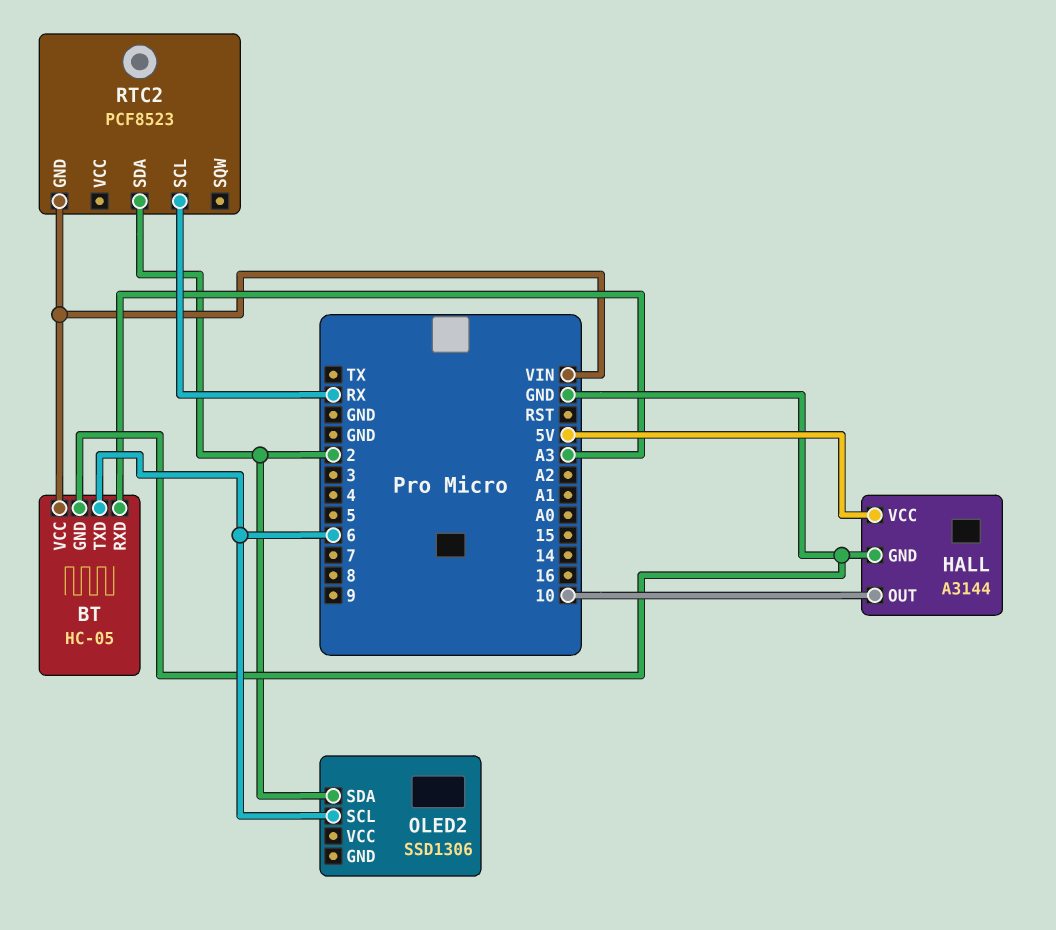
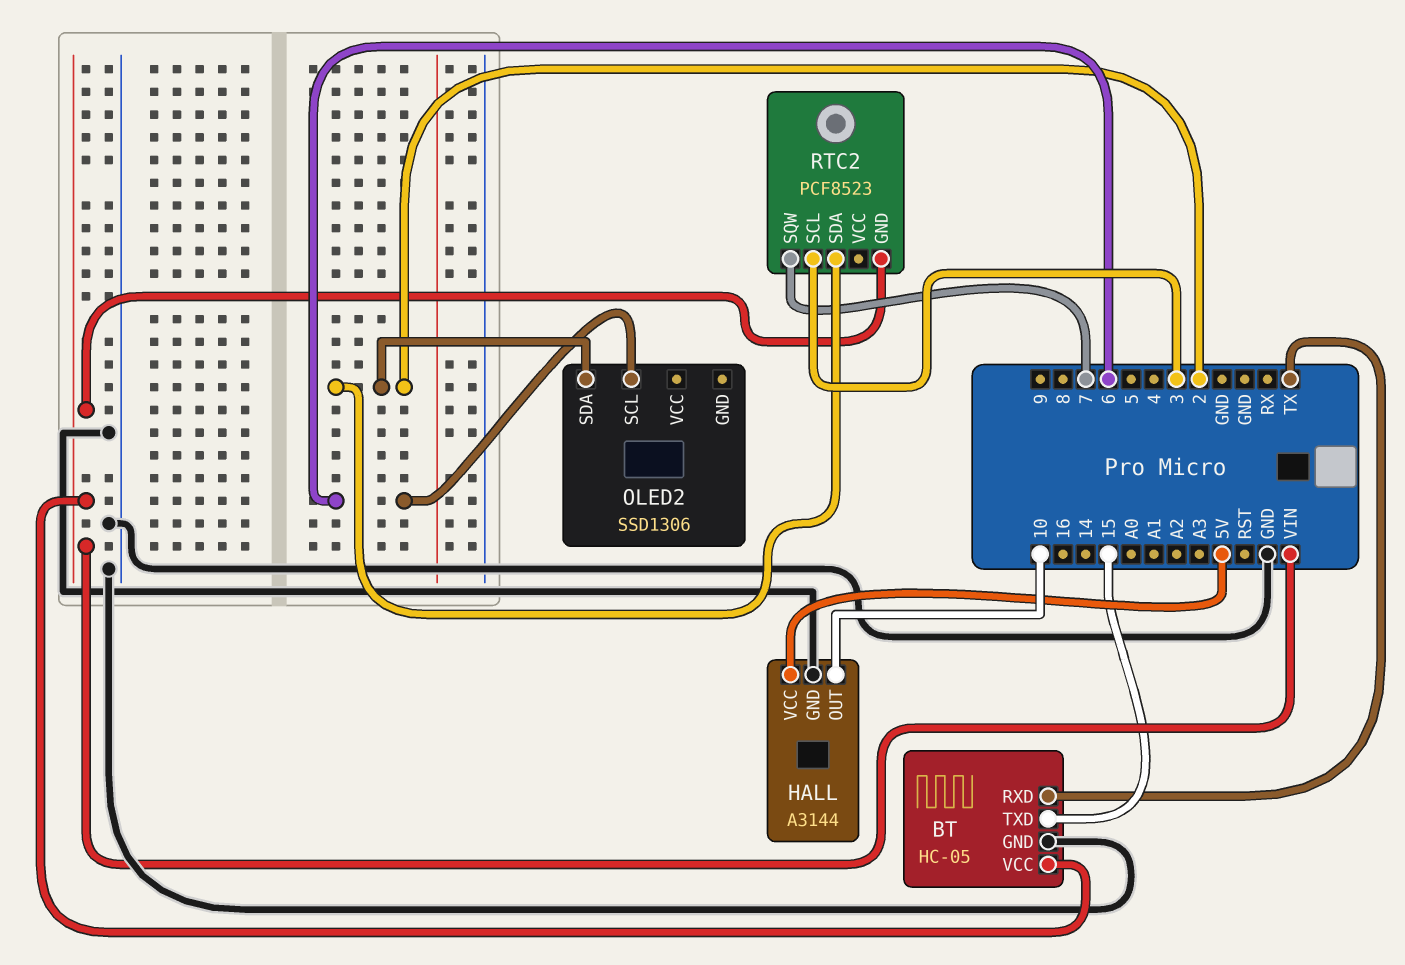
BT pin RXD: A3 -> TX
BT pin TXD: 6 -> 15
RTC2 pin SCL: RX -> 3
RTC2 pin SQW: none -> 7

